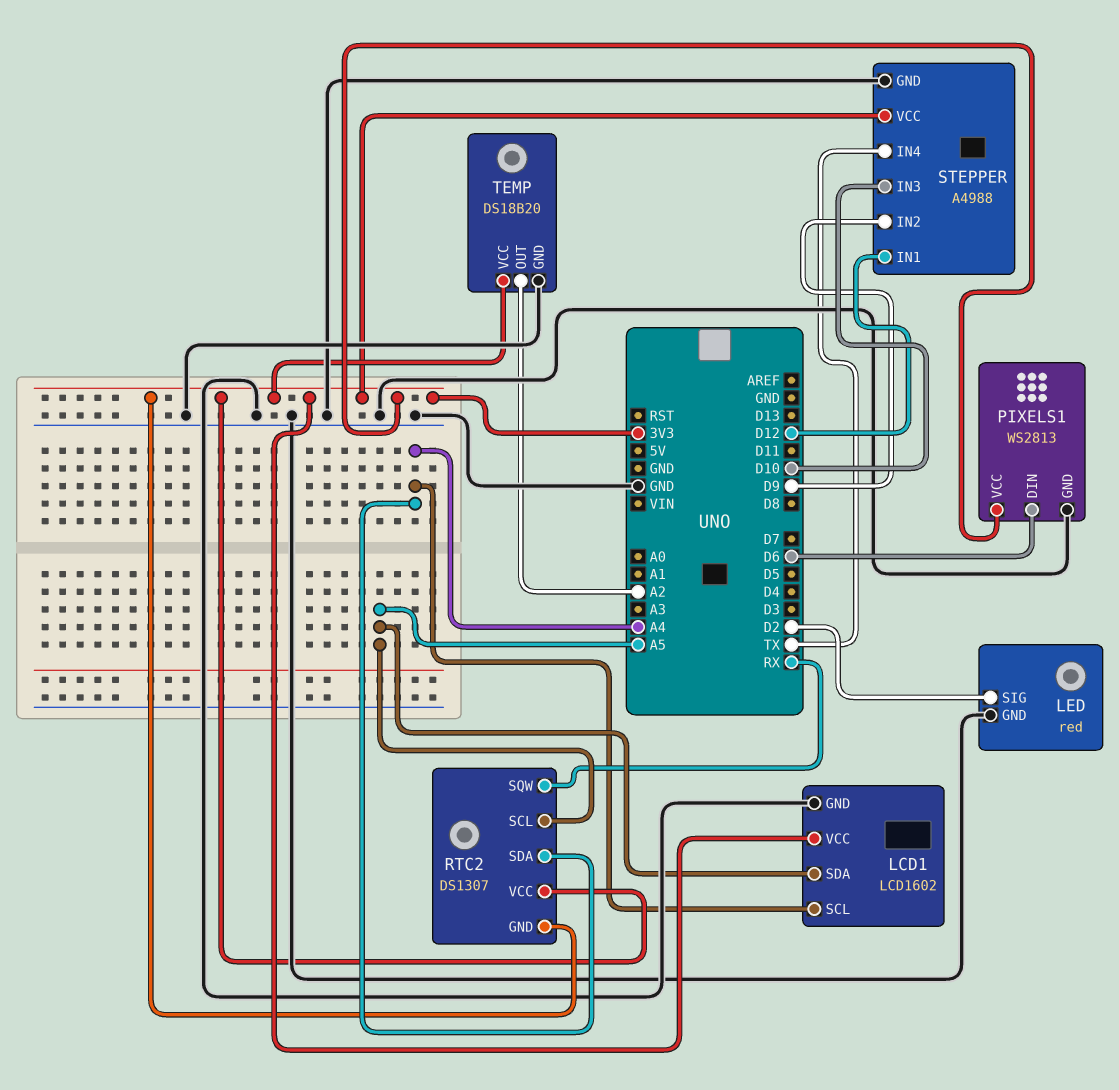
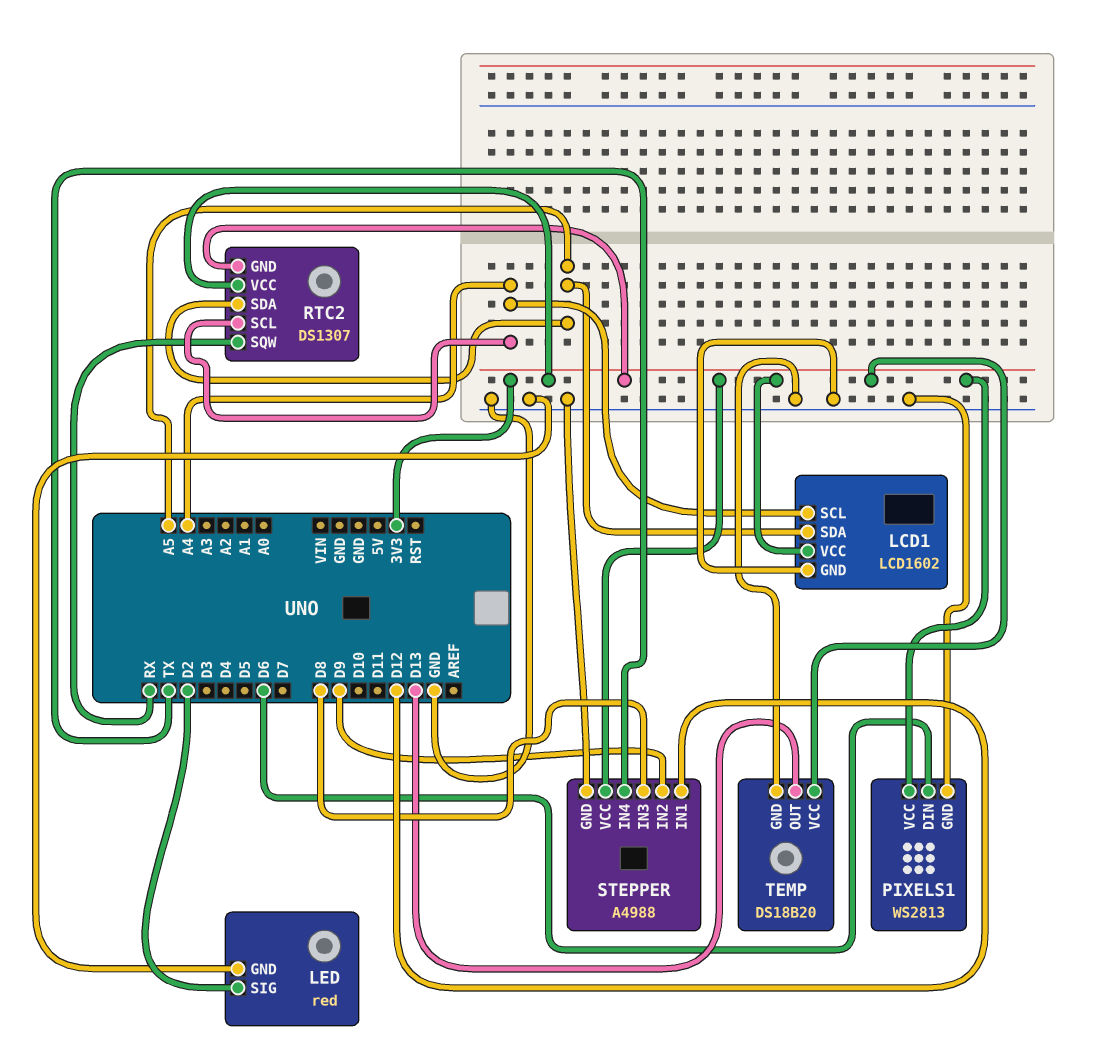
RTC2 pin SCL: A5 -> A4
RTC2 pin SDA: A4 -> A5
STEPPER pin IN3: D10 -> D8
TEMP pin OUT: A2 -> D13

